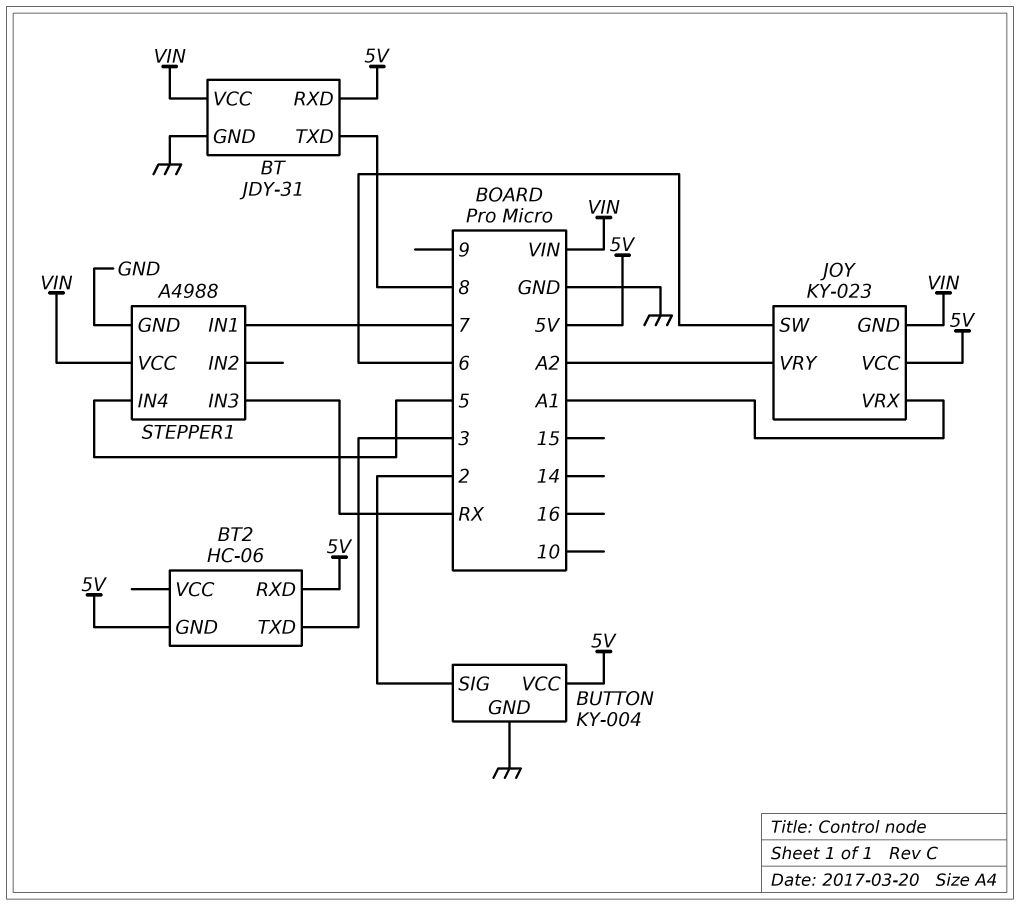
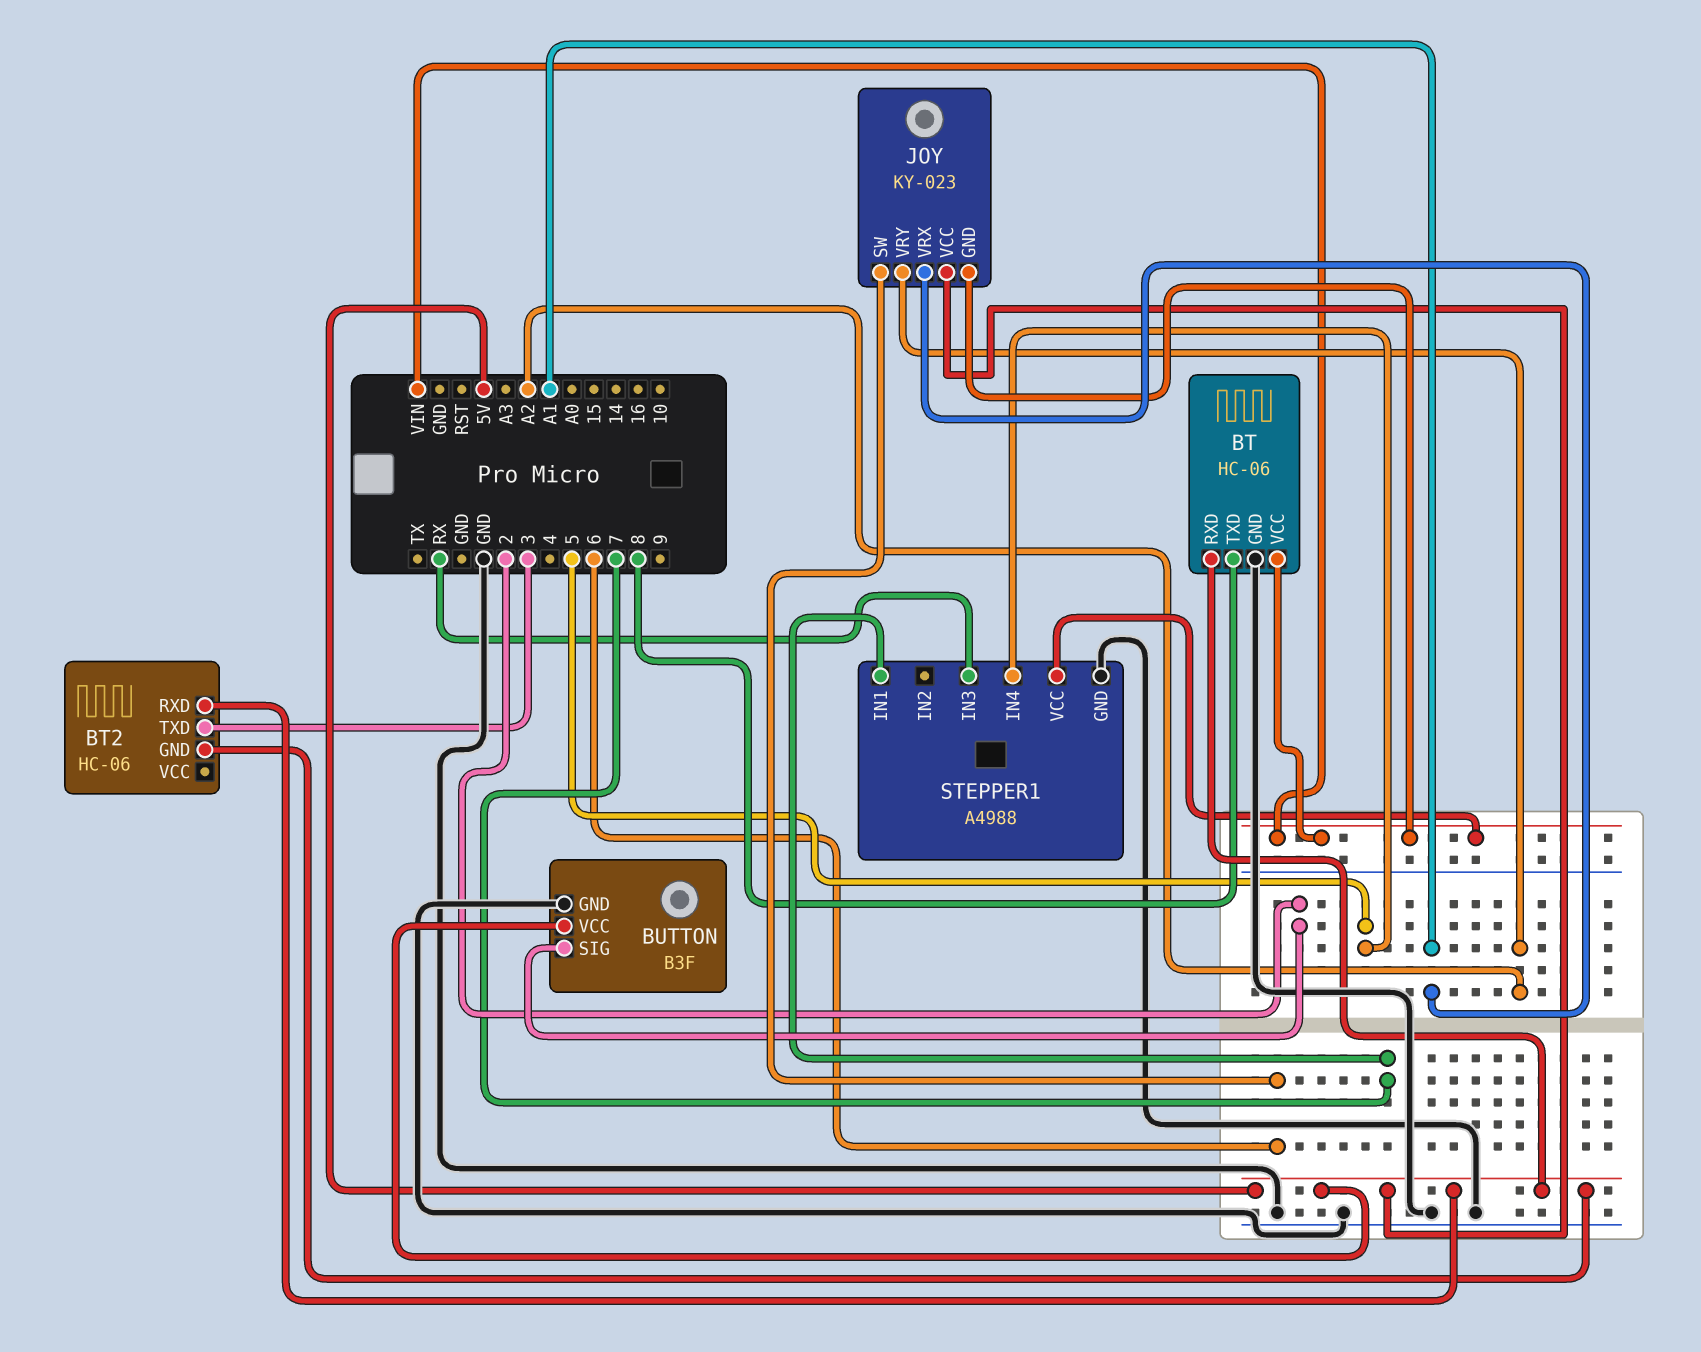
BT: JDY-31 -> HC-06
BUTTON: KY-004 -> B3F

